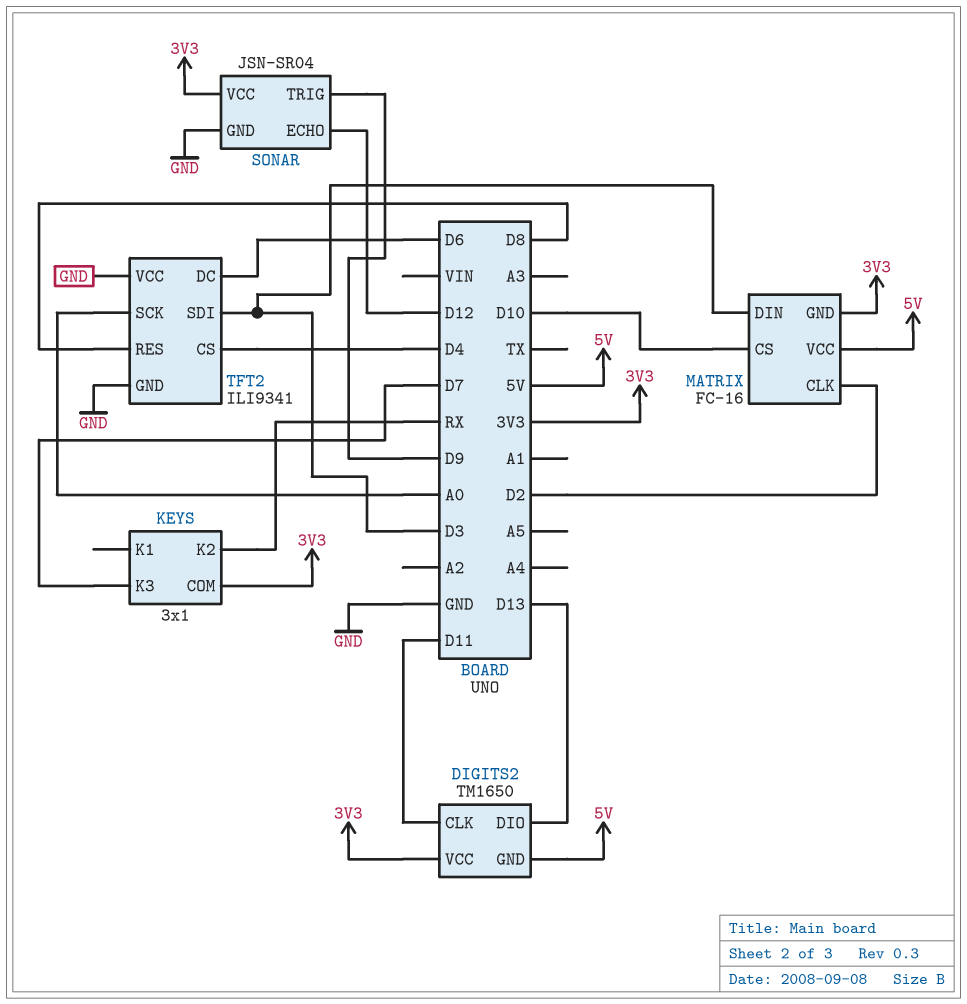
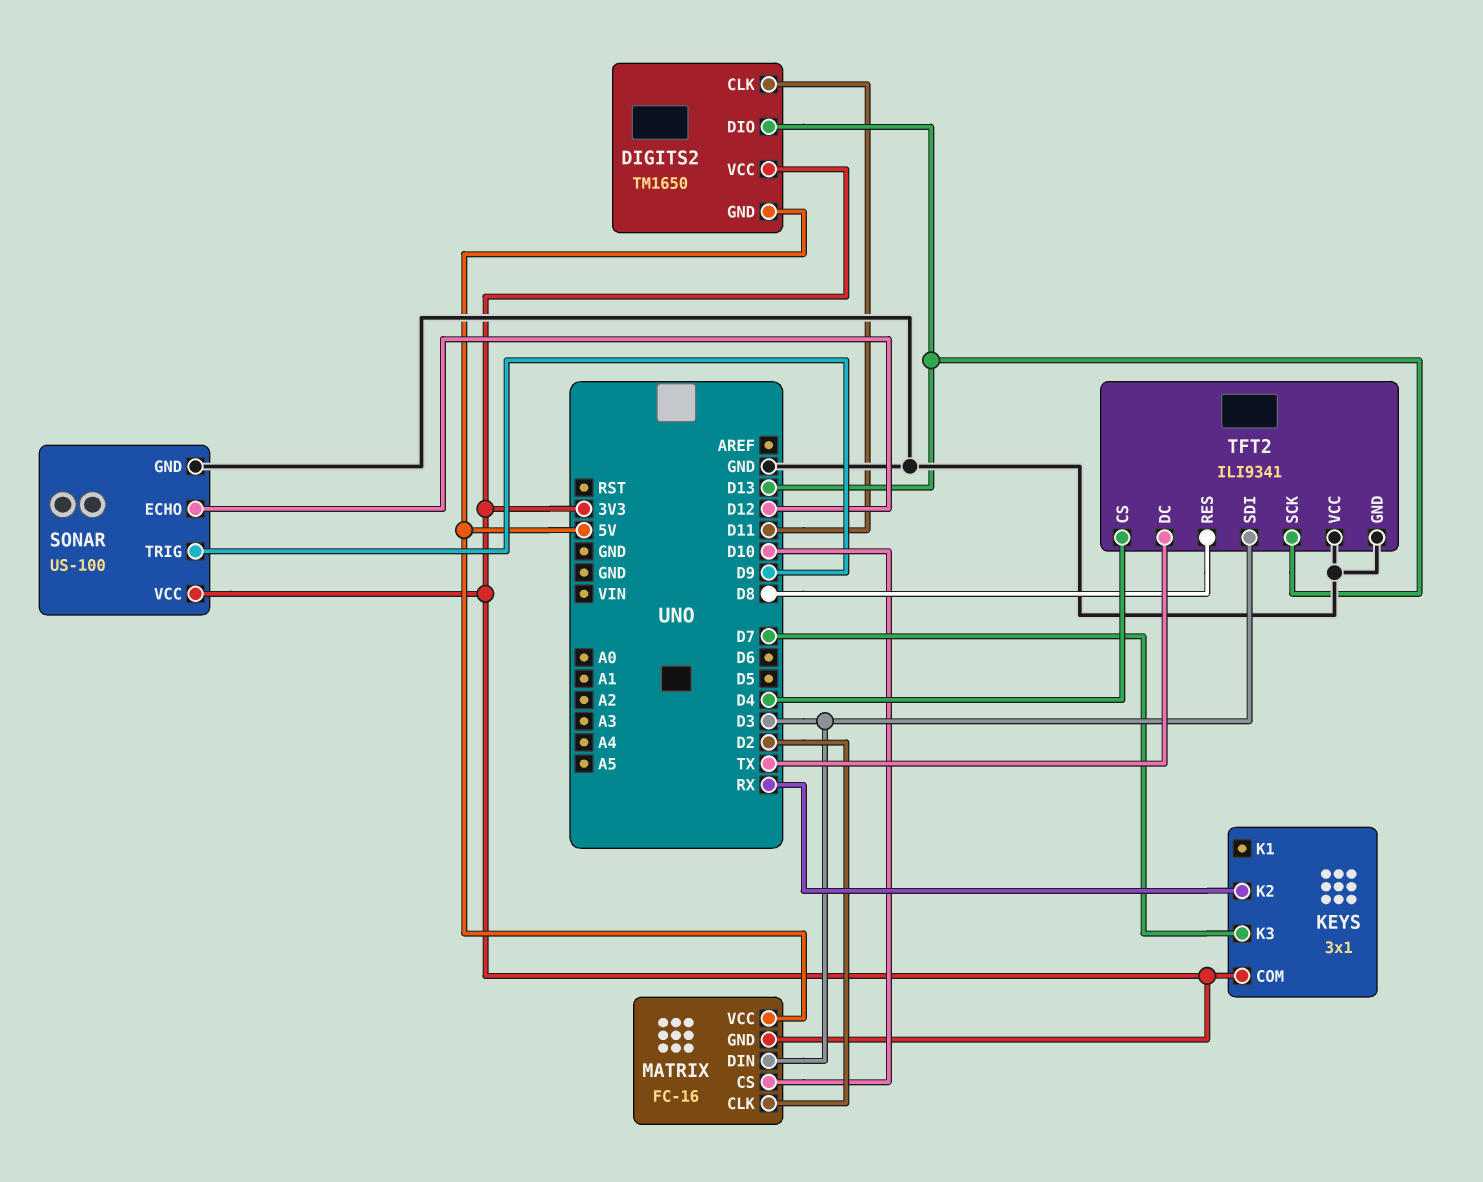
SONAR: JSN-SR04 -> US-100
TFT2 pin DC: D6 -> TX
TFT2 pin SCK: A0 -> D13

